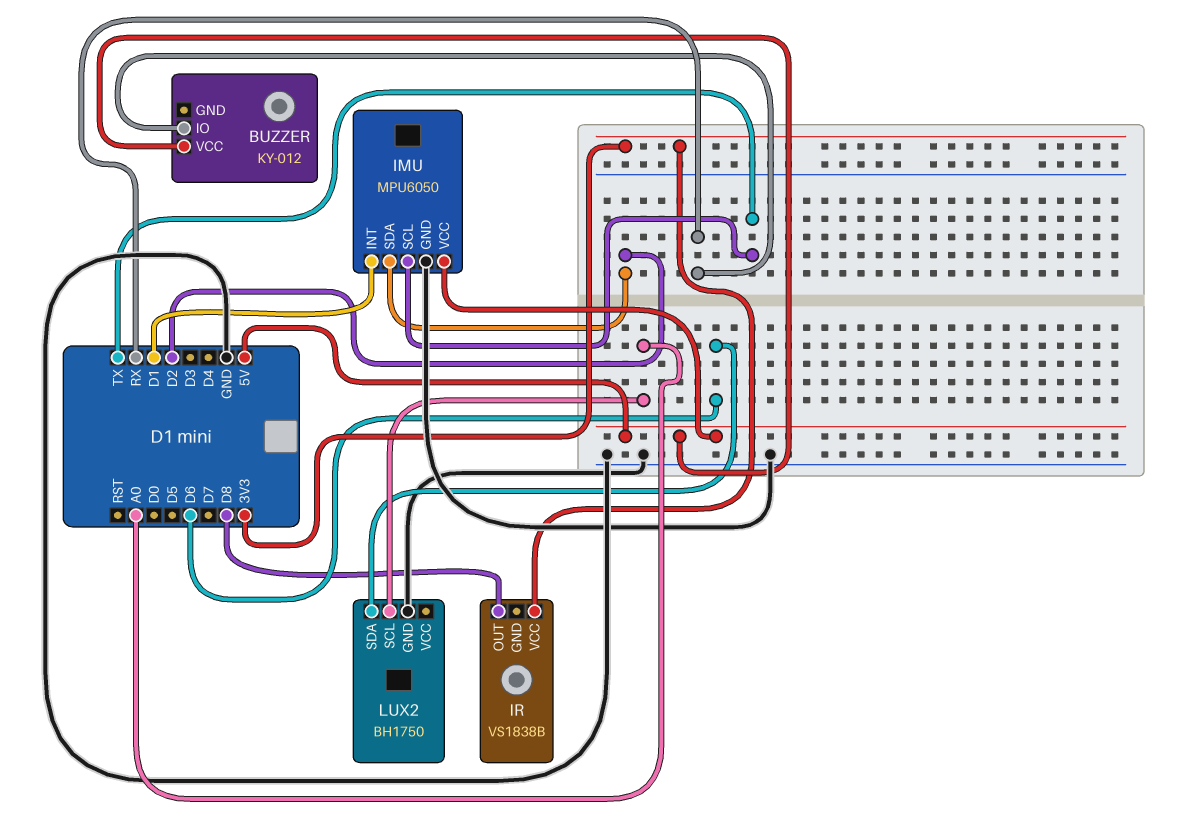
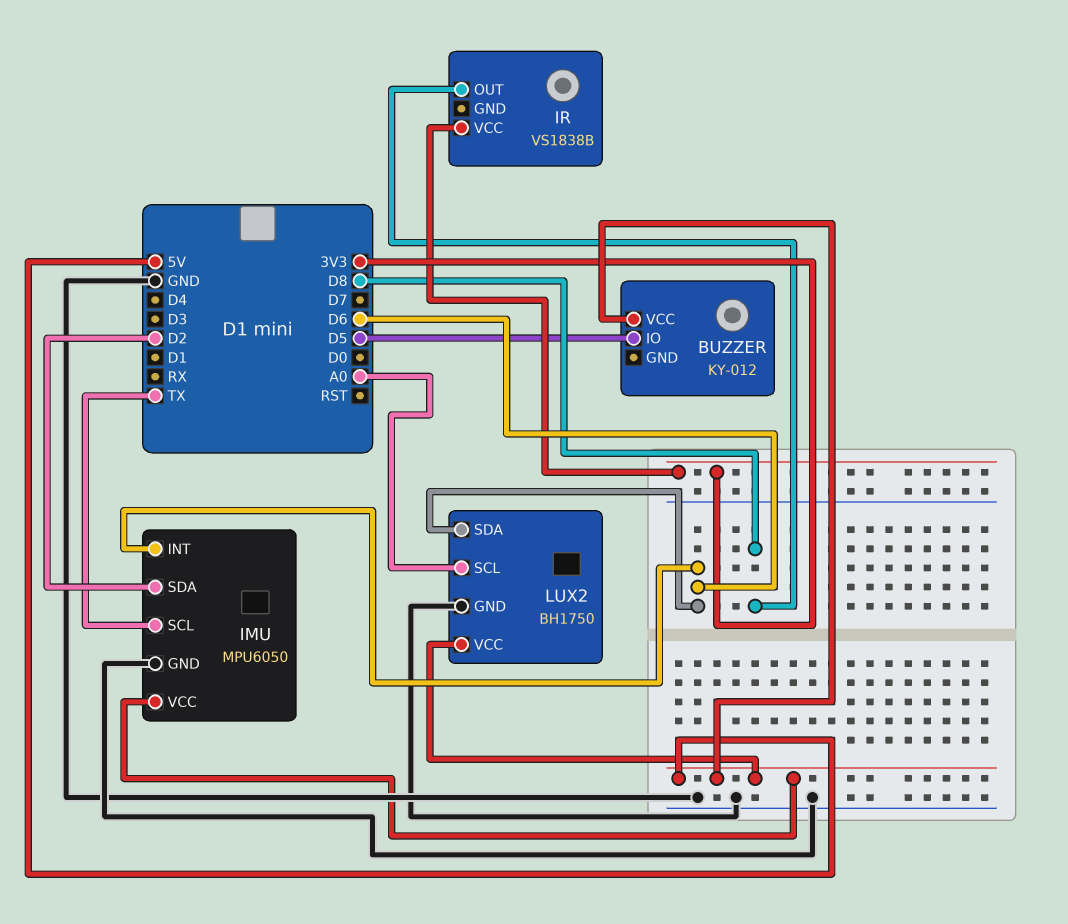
BUZZER pin IO: RX -> D5
IMU pin INT: D1 -> D6
LUX2 pin VCC: none -> 5V

